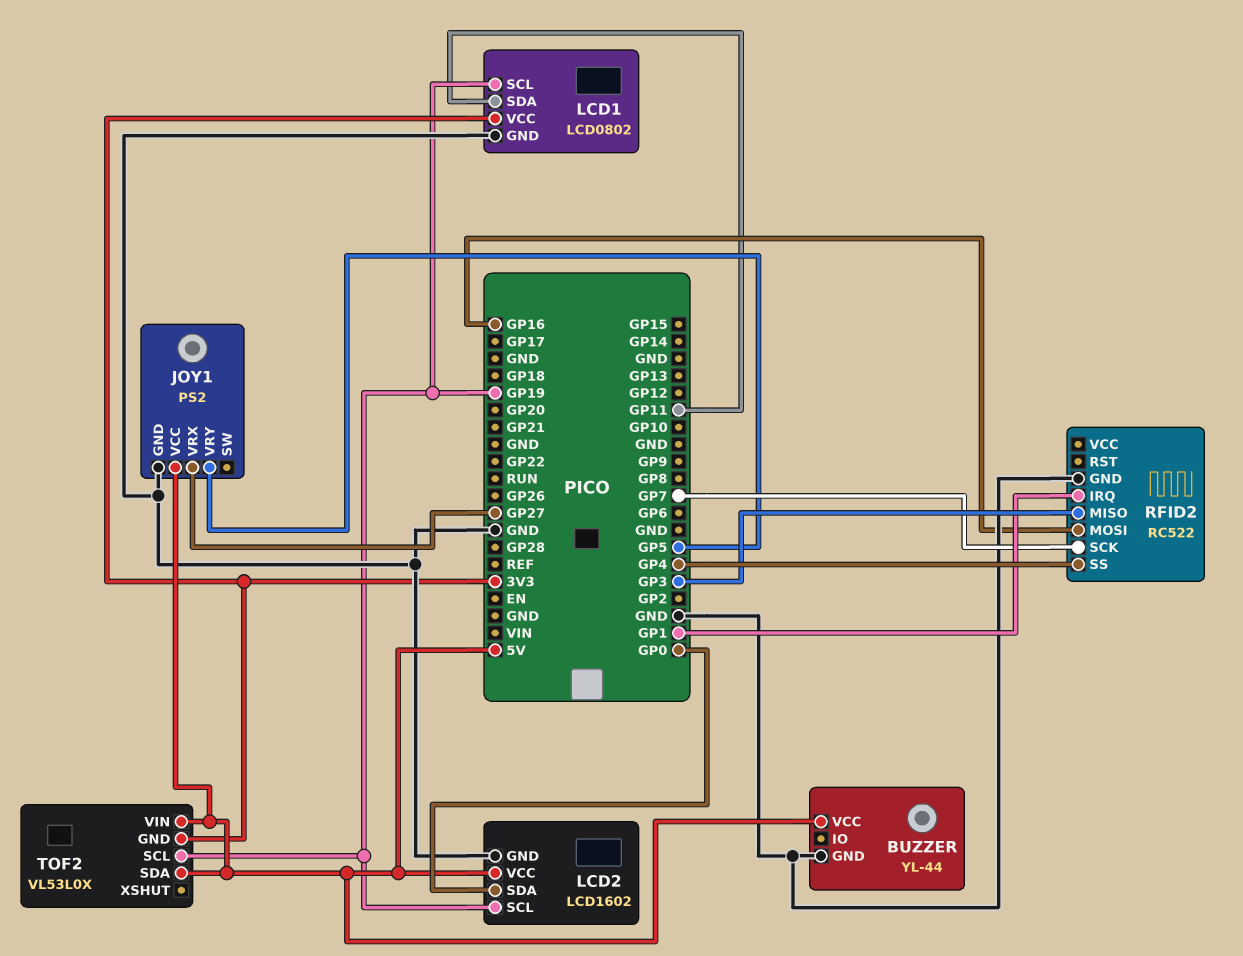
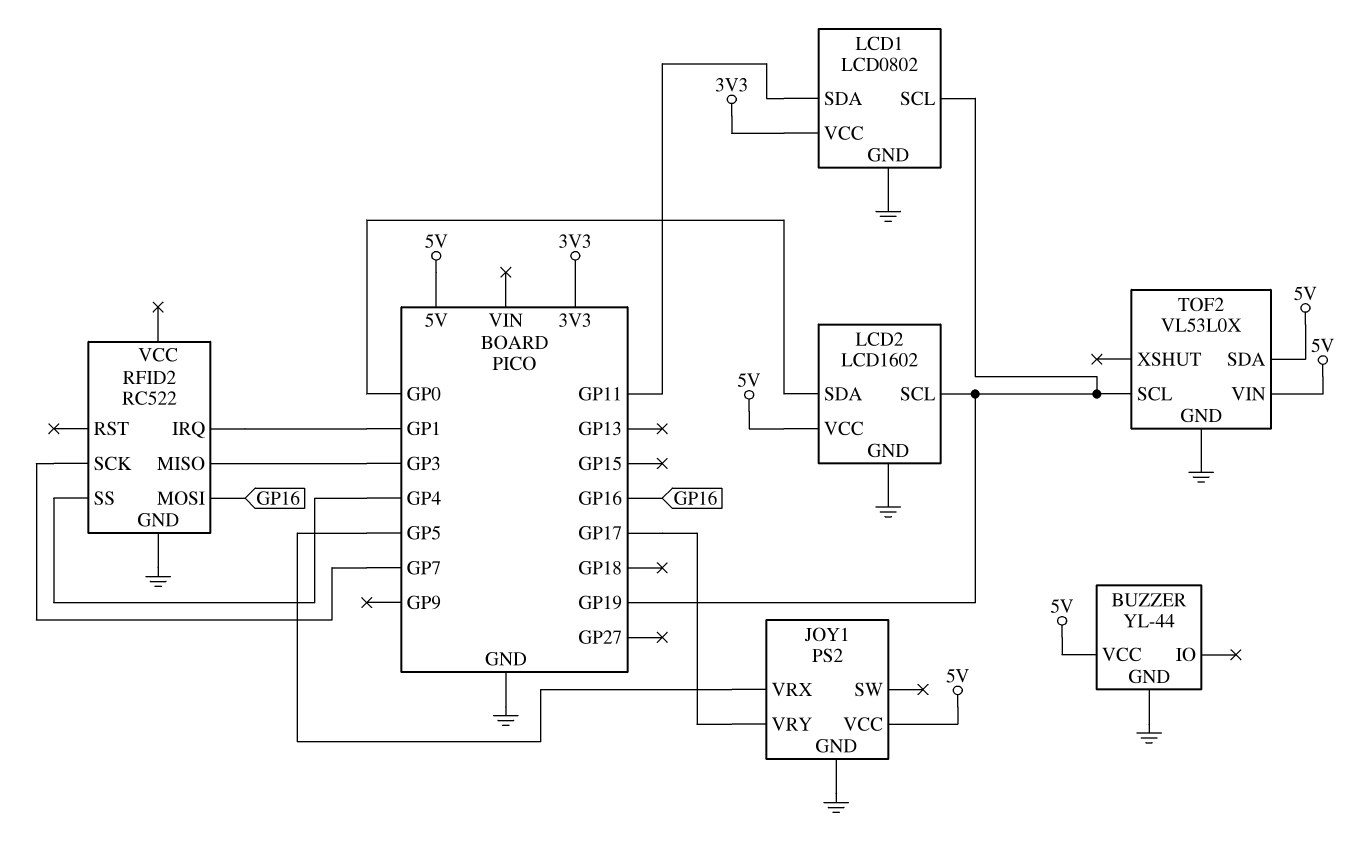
JOY1 pin VRX: GP27 -> GP5
JOY1 pin VRY: GP5 -> GP17
TOF2 pin GND: 3V3 -> GND

